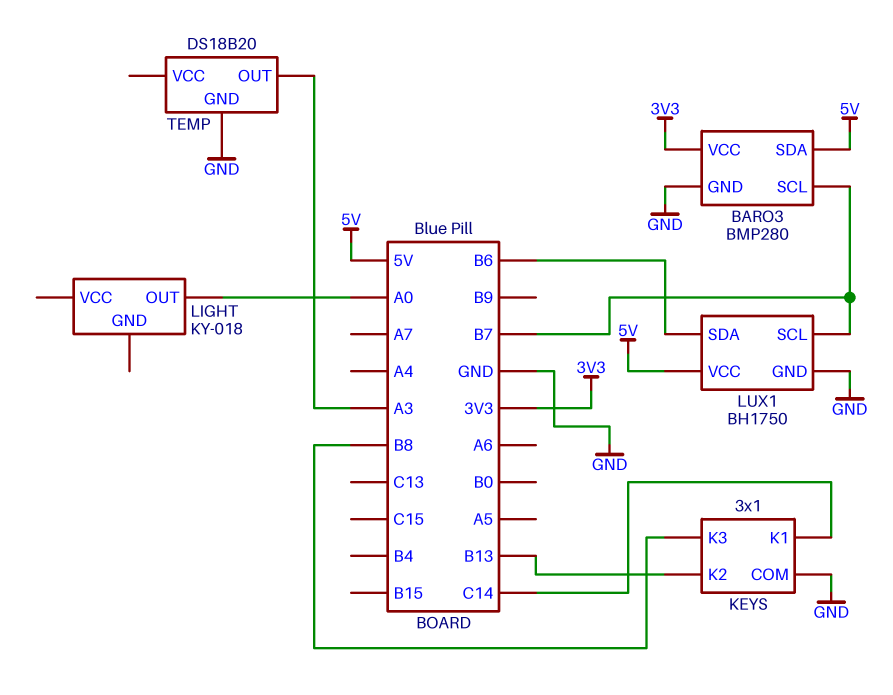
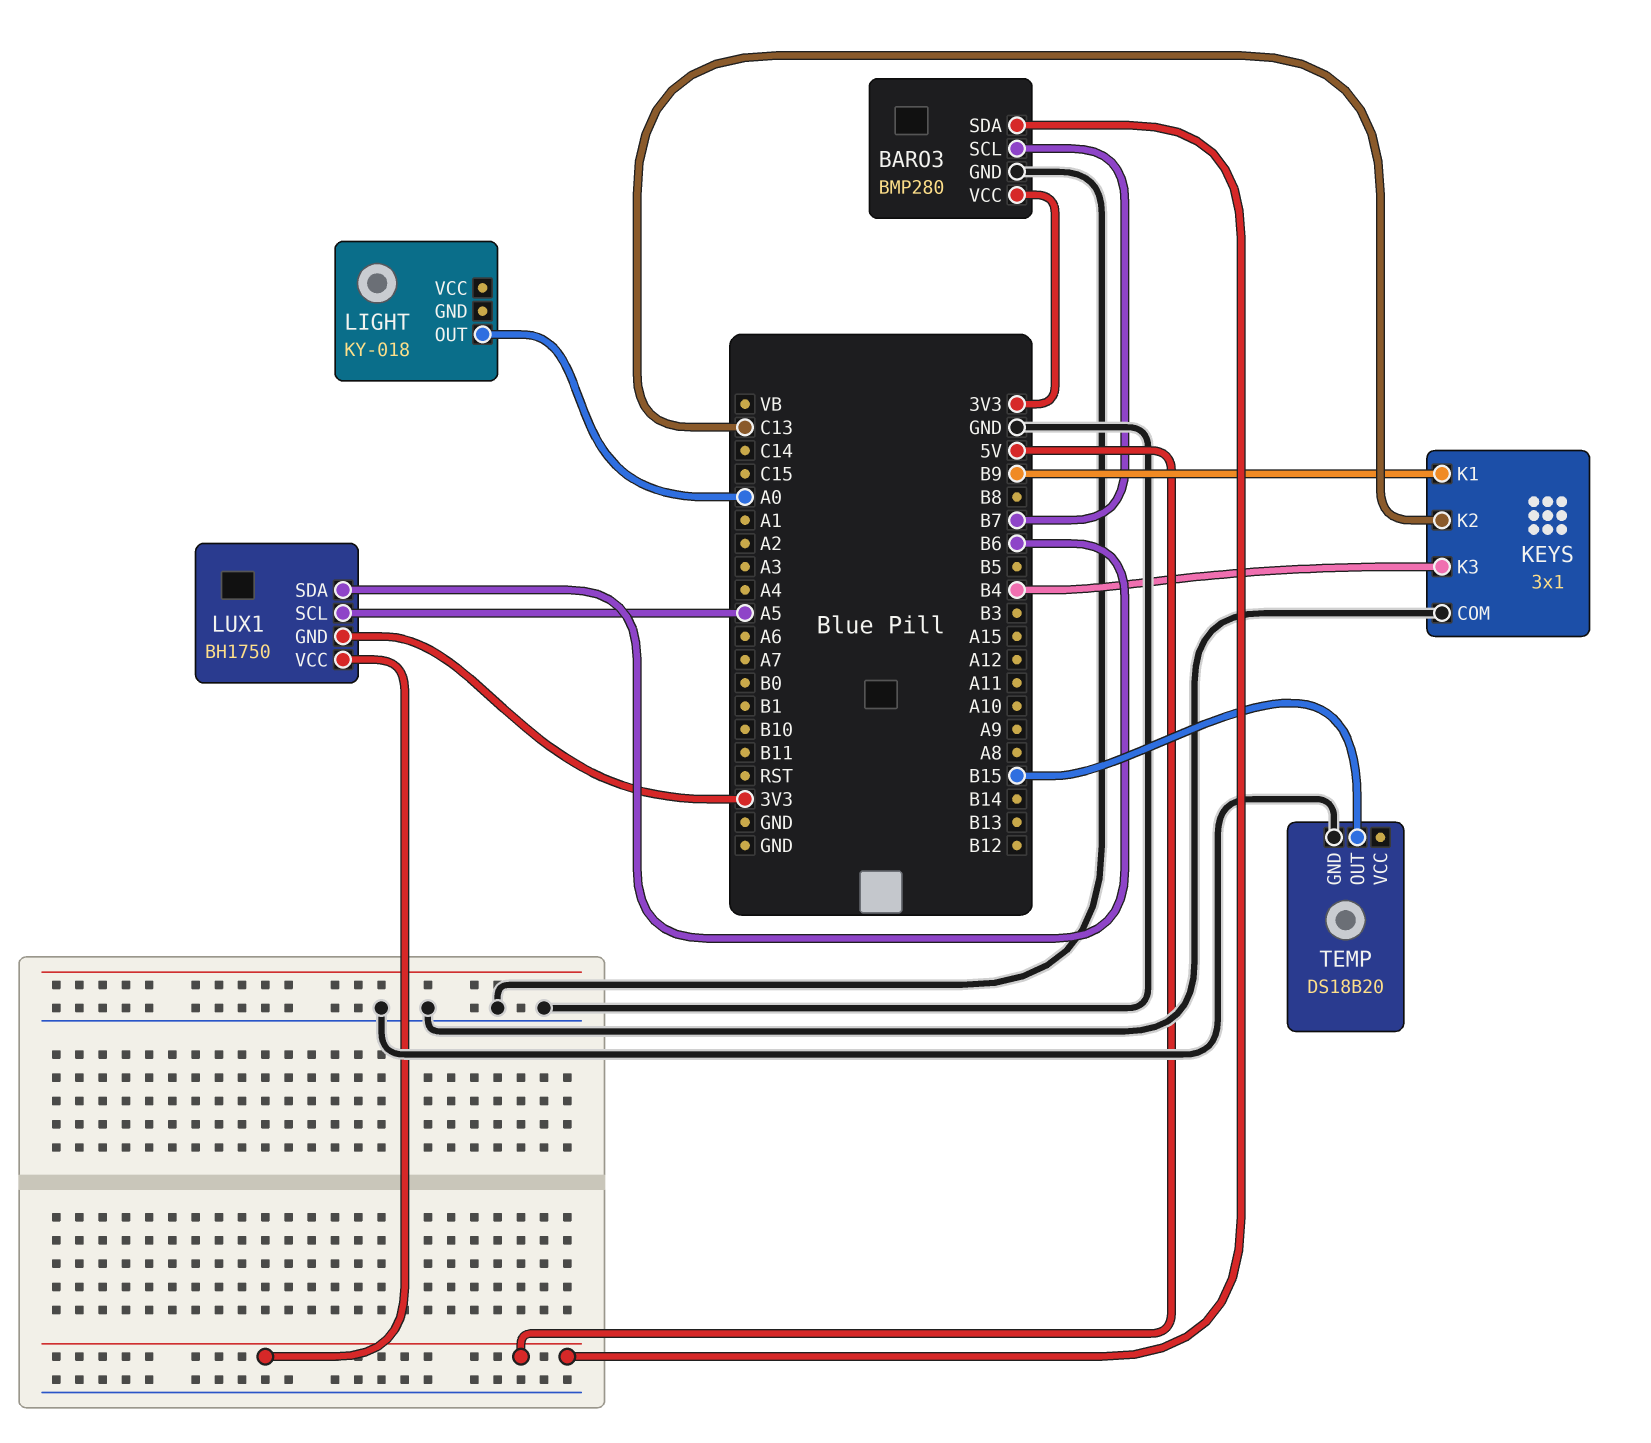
KEYS pin K1: C14 -> B9
KEYS pin K2: B13 -> C13
KEYS pin K3: B8 -> B4
LUX1 pin GND: GND -> 3V3
LUX1 pin SCL: B7 -> A5
TEMP pin OUT: A3 -> B15

